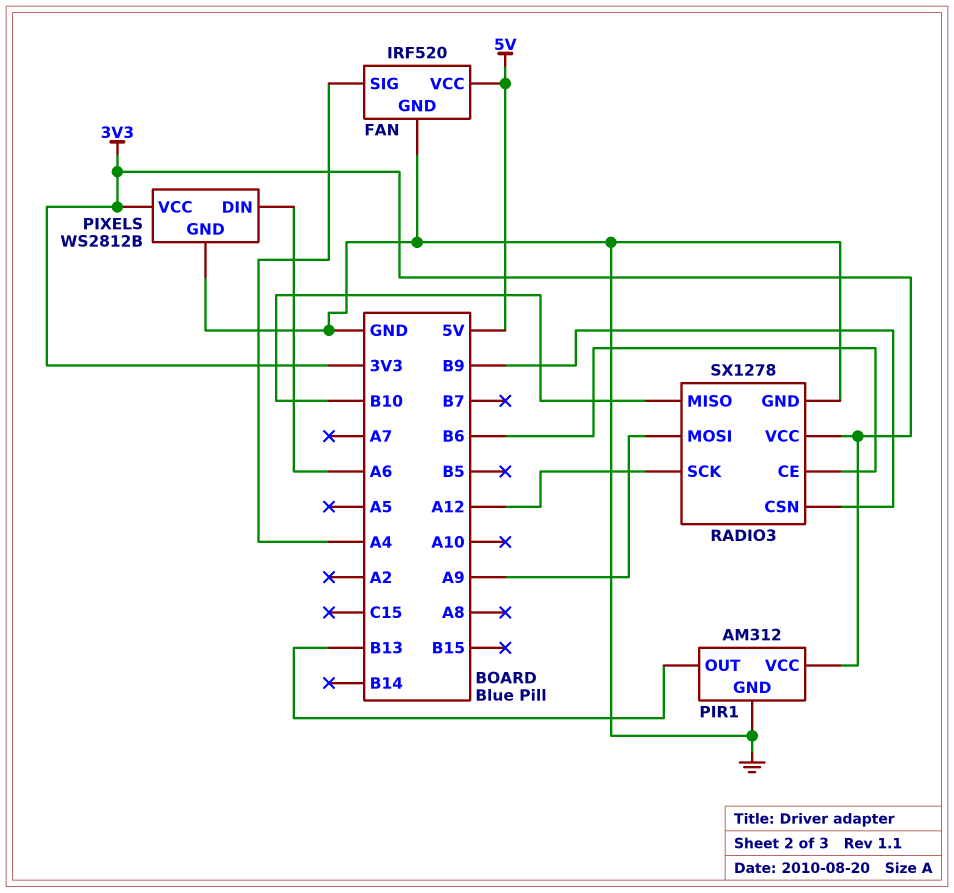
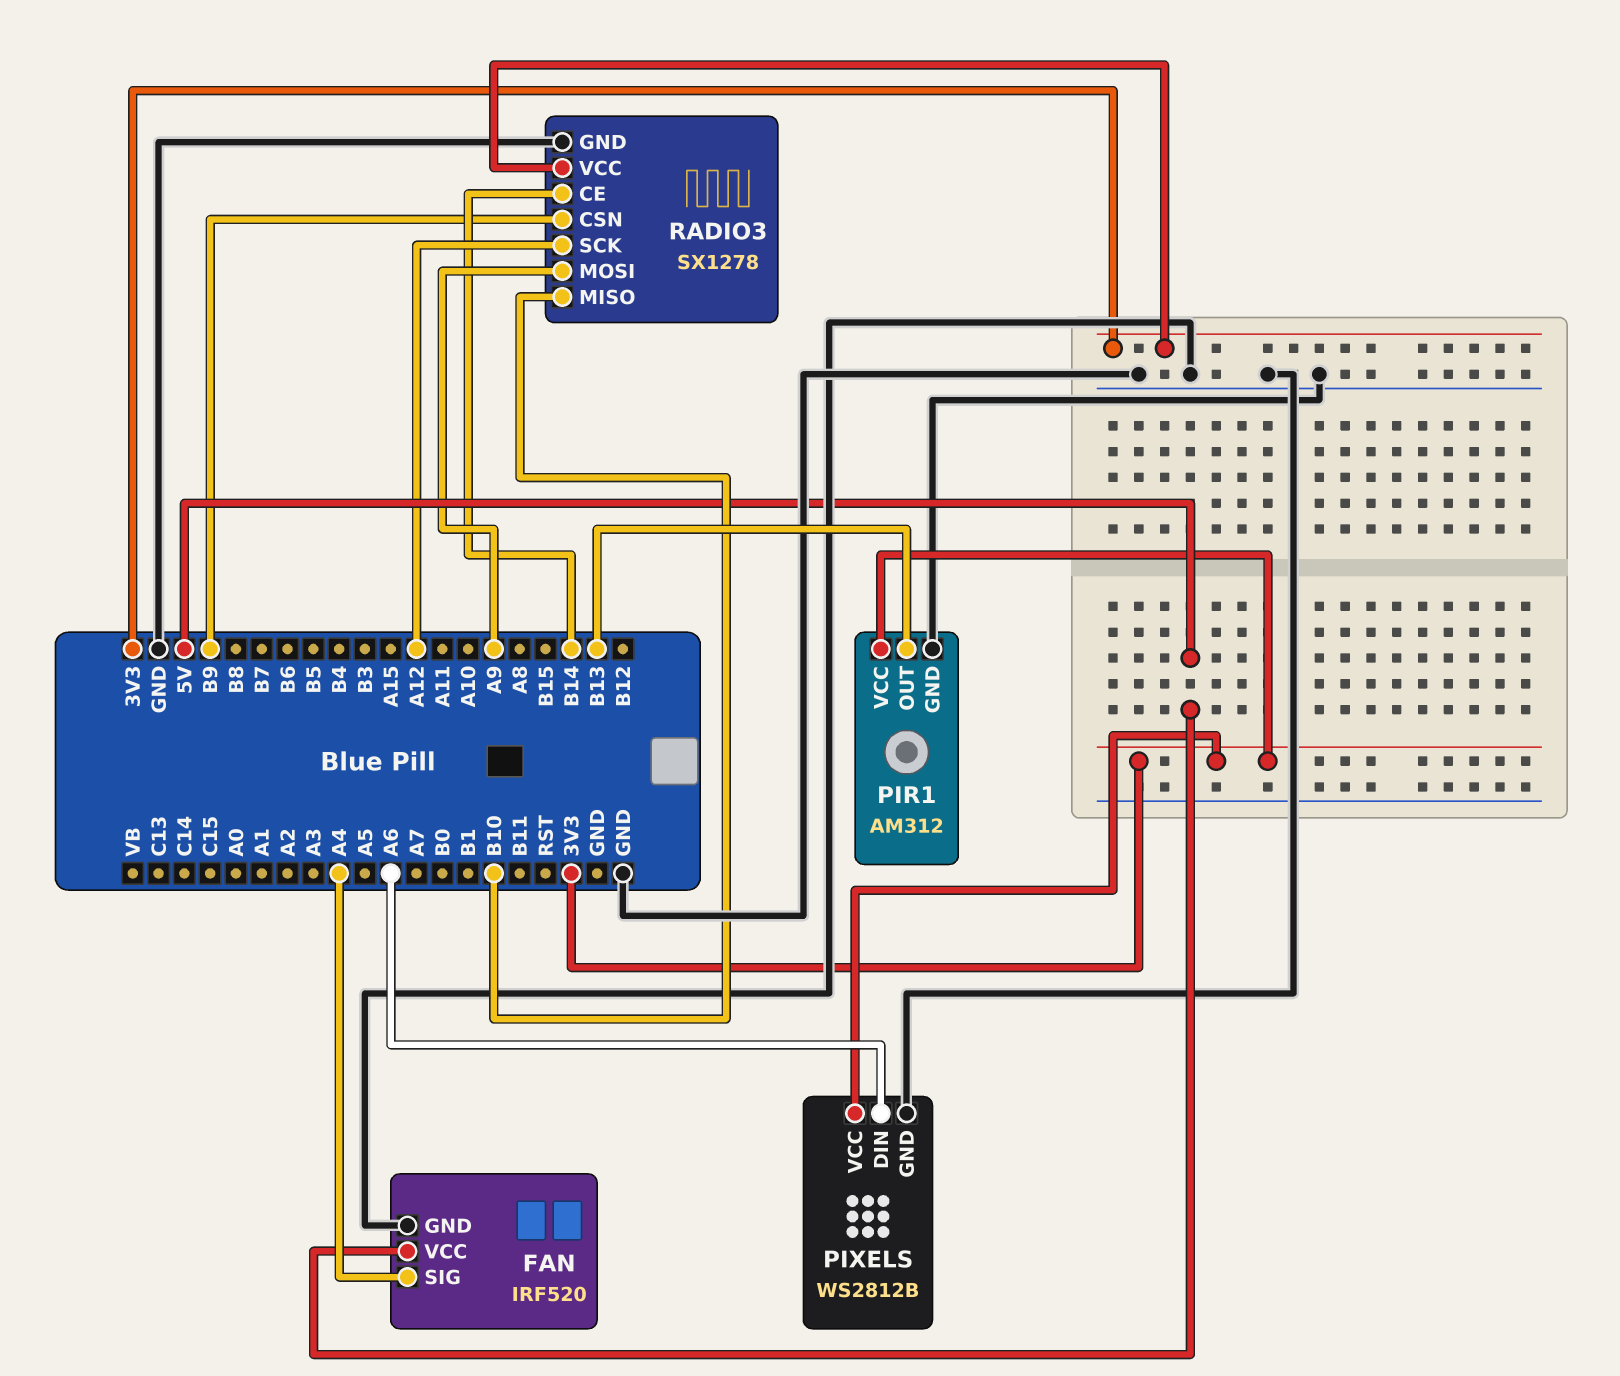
RADIO3 pin CE: B6 -> B14

